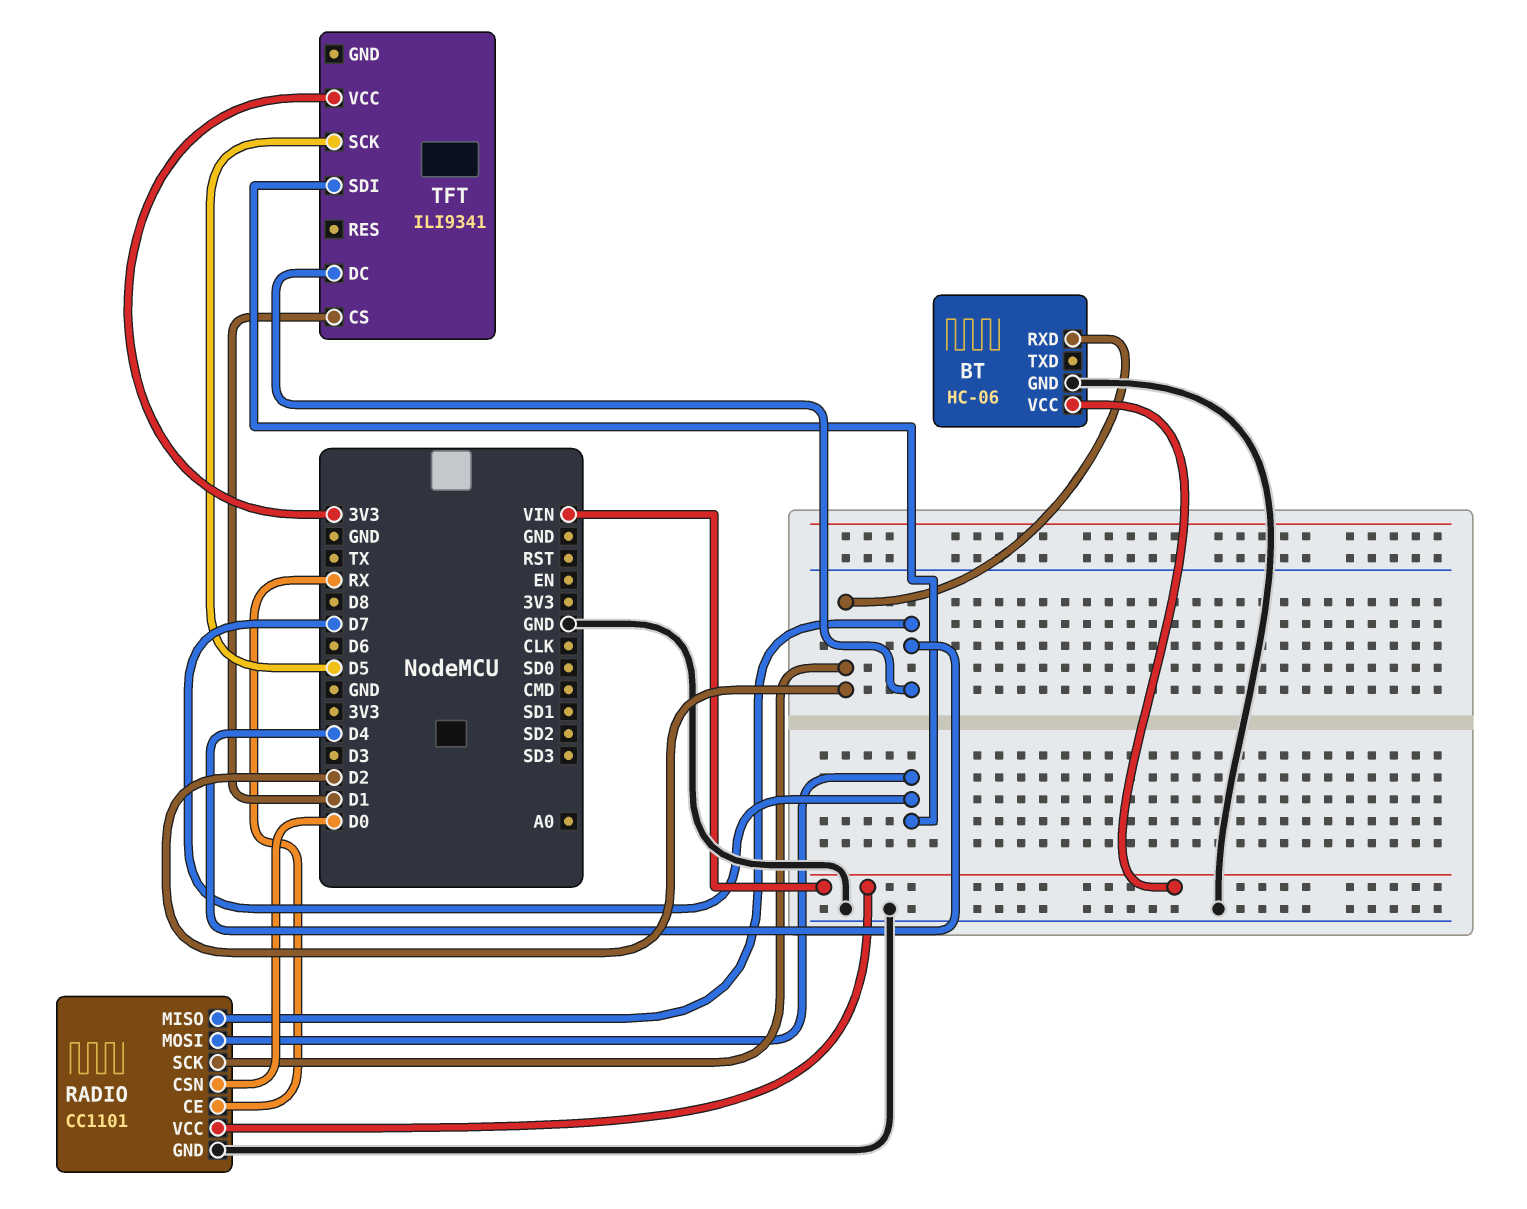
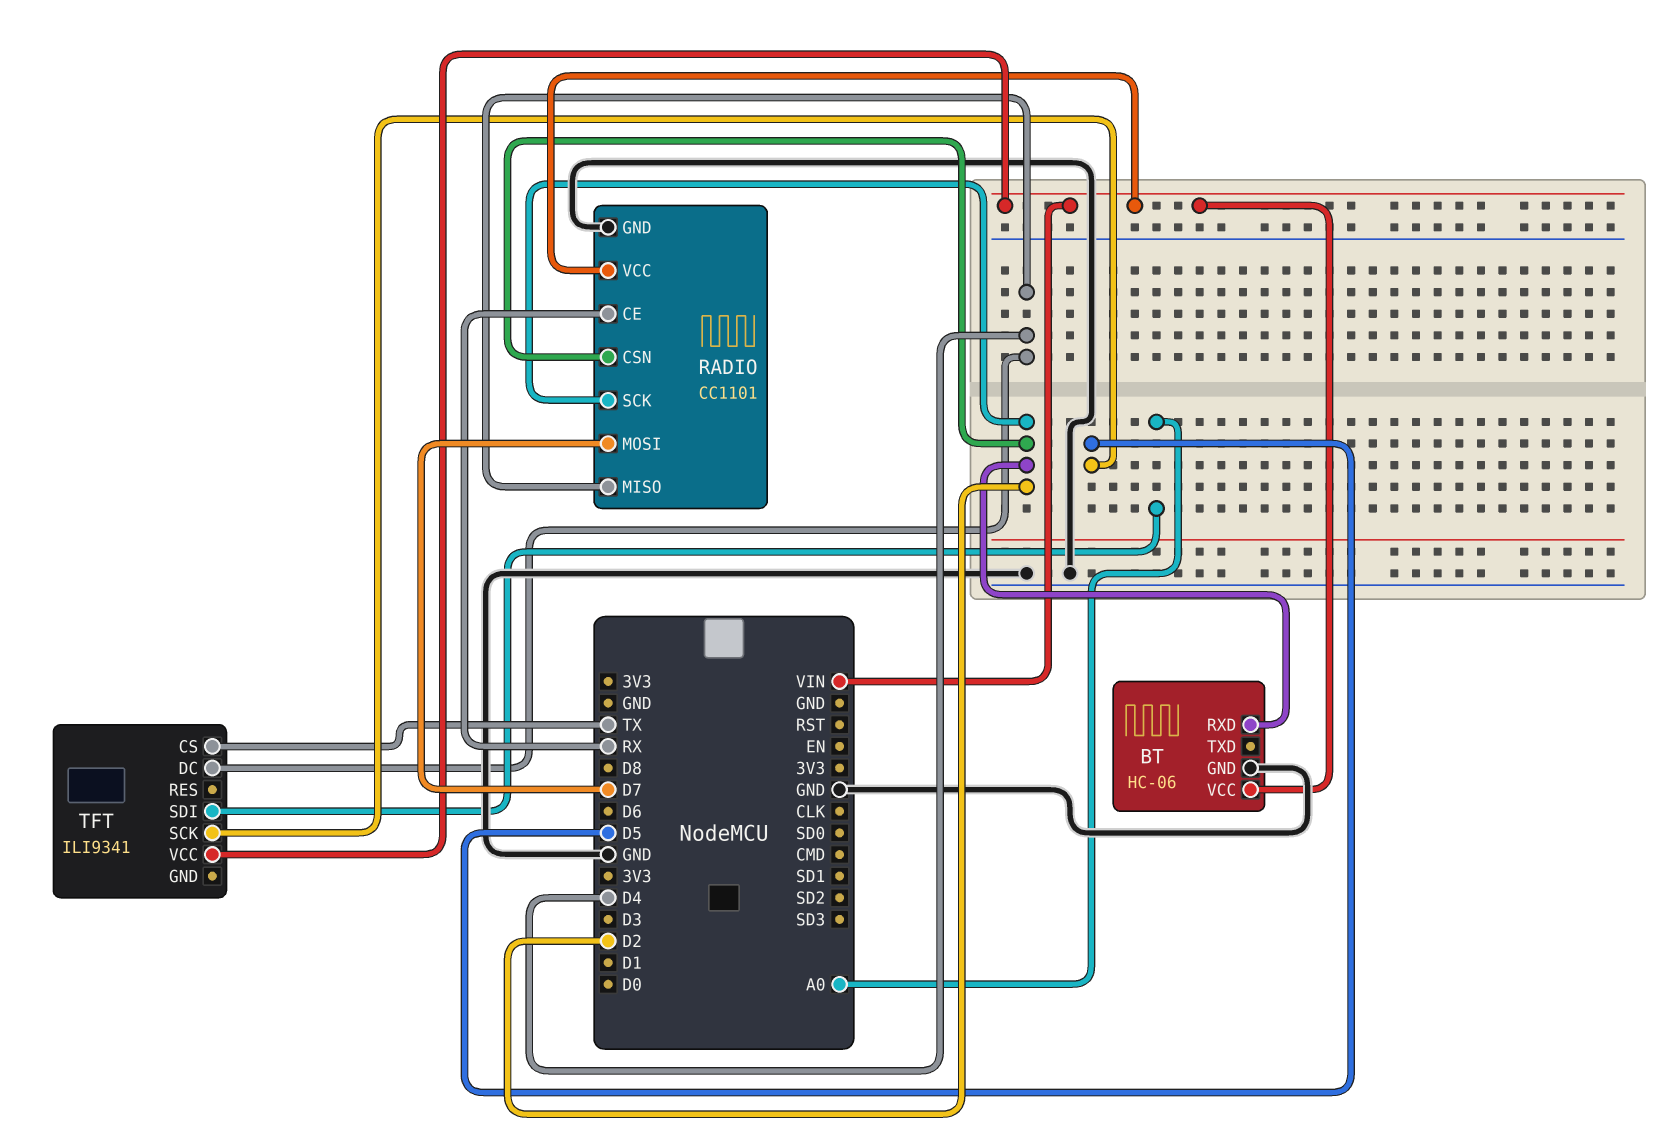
RADIO pin CSN: D0 -> D2
TFT pin CS: D1 -> TX
TFT pin SDI: D7 -> A0
TFT pin VCC: 3V3 -> VIN

